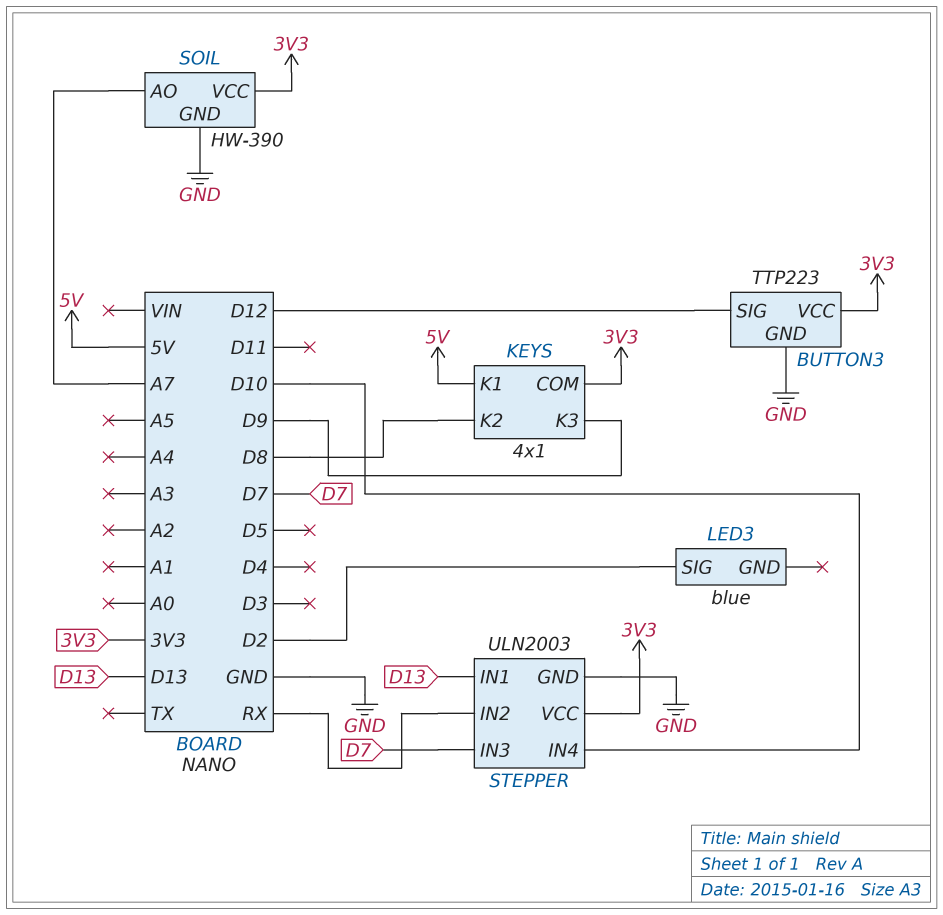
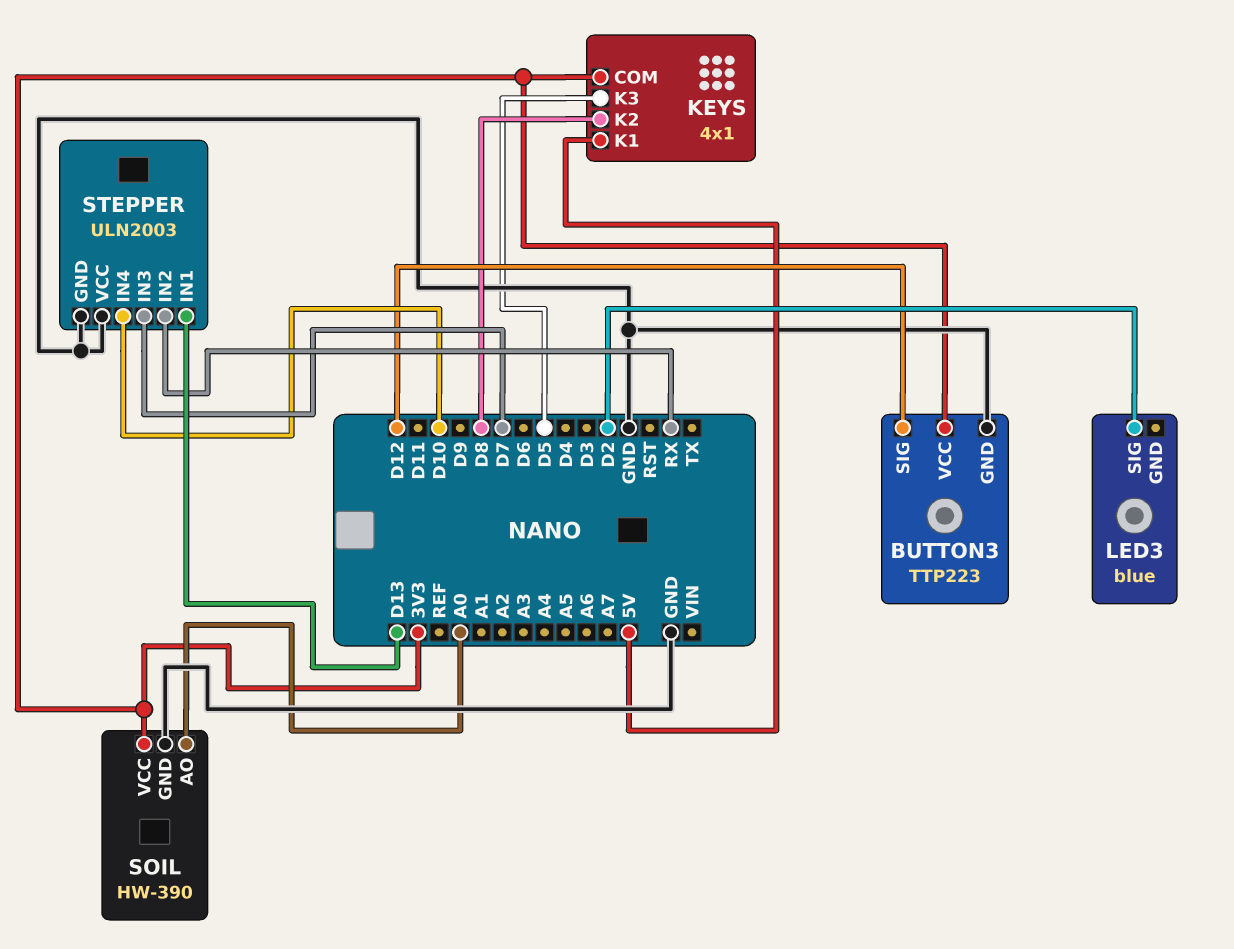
KEYS pin K3: D9 -> D5
SOIL pin AO: A7 -> A0
STEPPER pin VCC: 3V3 -> GND

